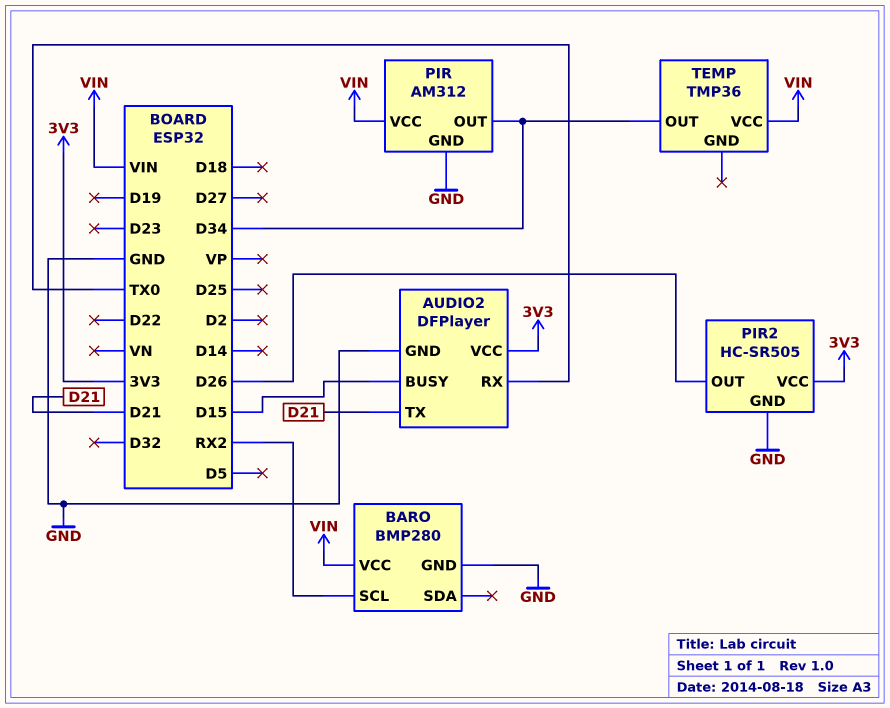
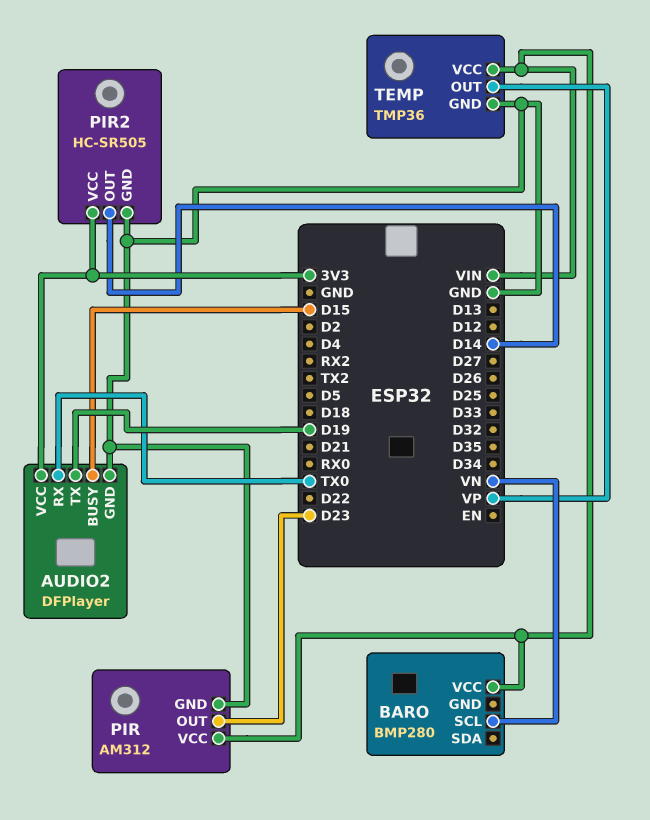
AUDIO2 pin TX: D21 -> D19
BARO pin GND: GND -> none
BARO pin SCL: RX2 -> VN
PIR pin OUT: D34 -> D23
PIR2 pin OUT: D26 -> D14
TEMP pin GND: none -> GND
TEMP pin OUT: D34 -> VP

